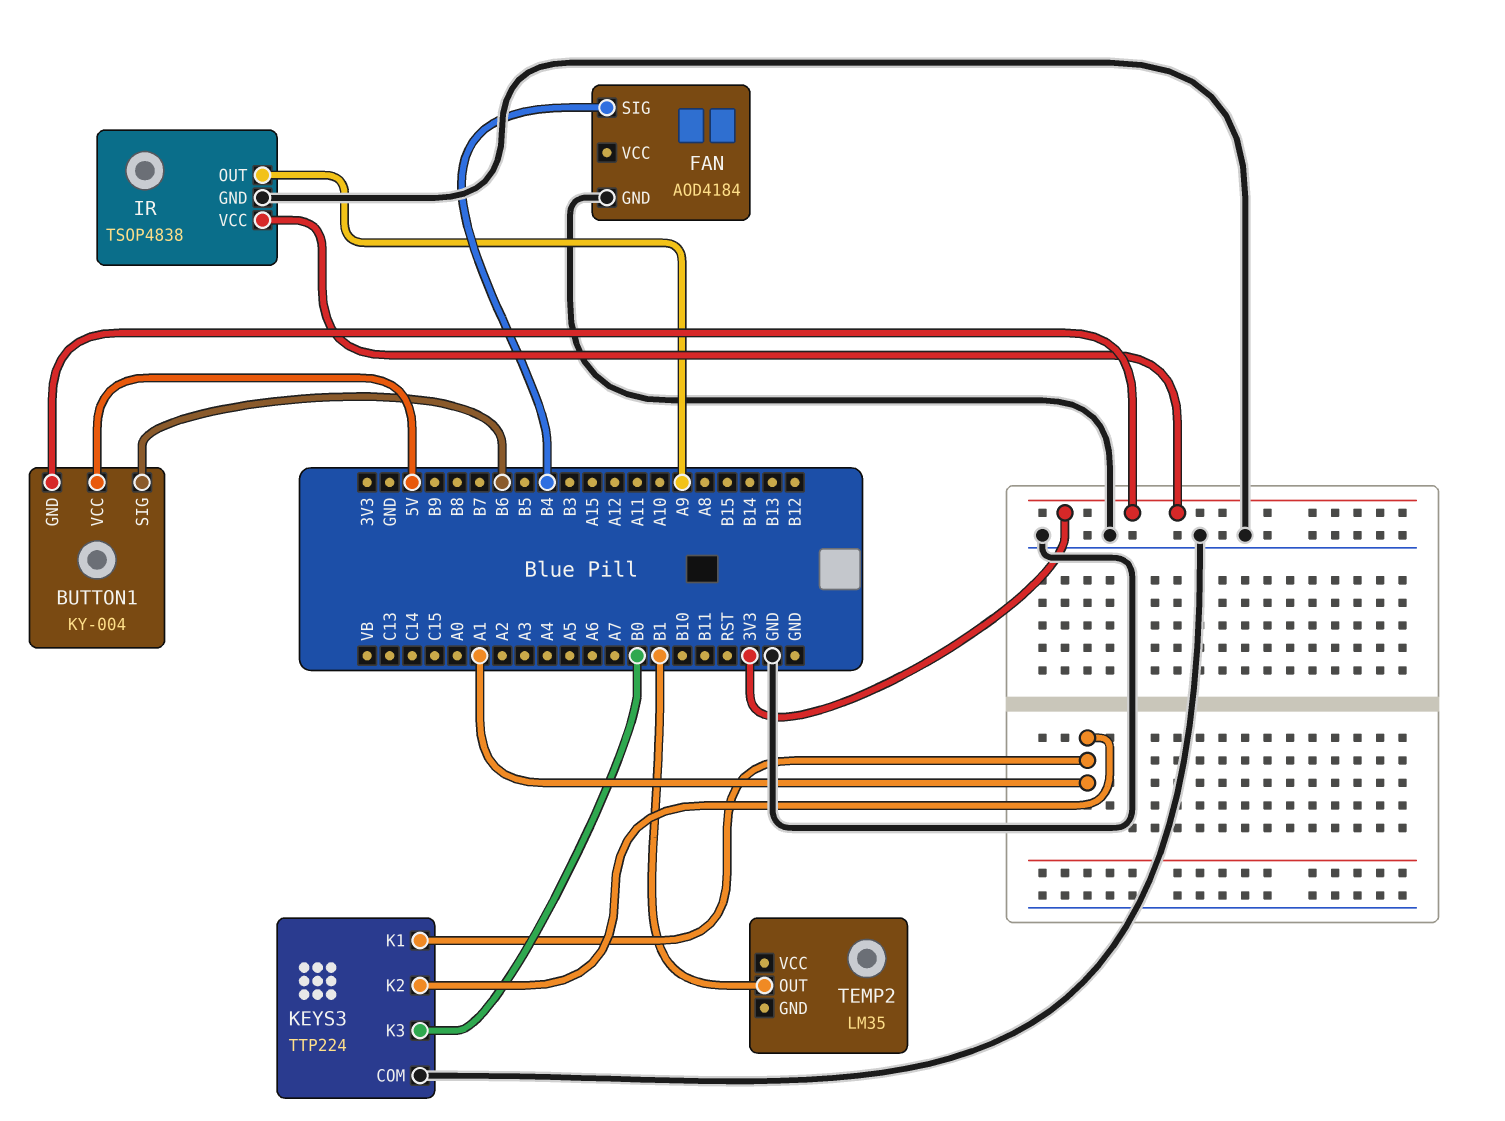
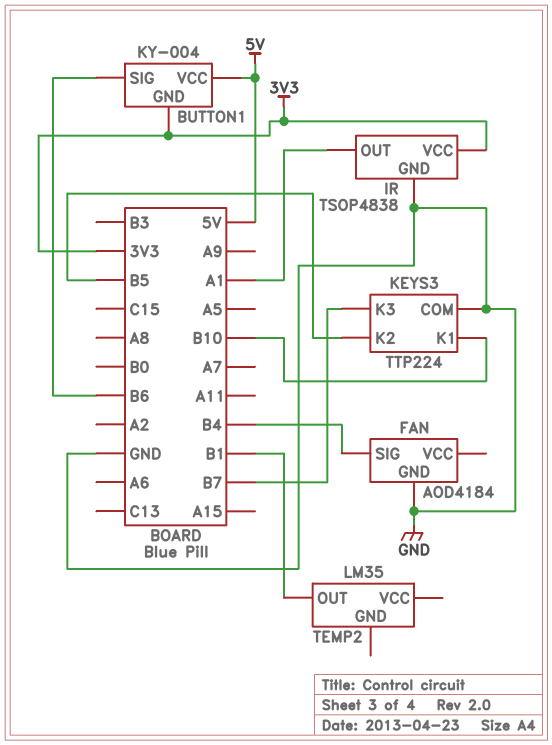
IR pin OUT: A9 -> A1
KEYS3 pin K1: A1 -> B10
KEYS3 pin K2: A1 -> B5
KEYS3 pin K3: B0 -> B7

